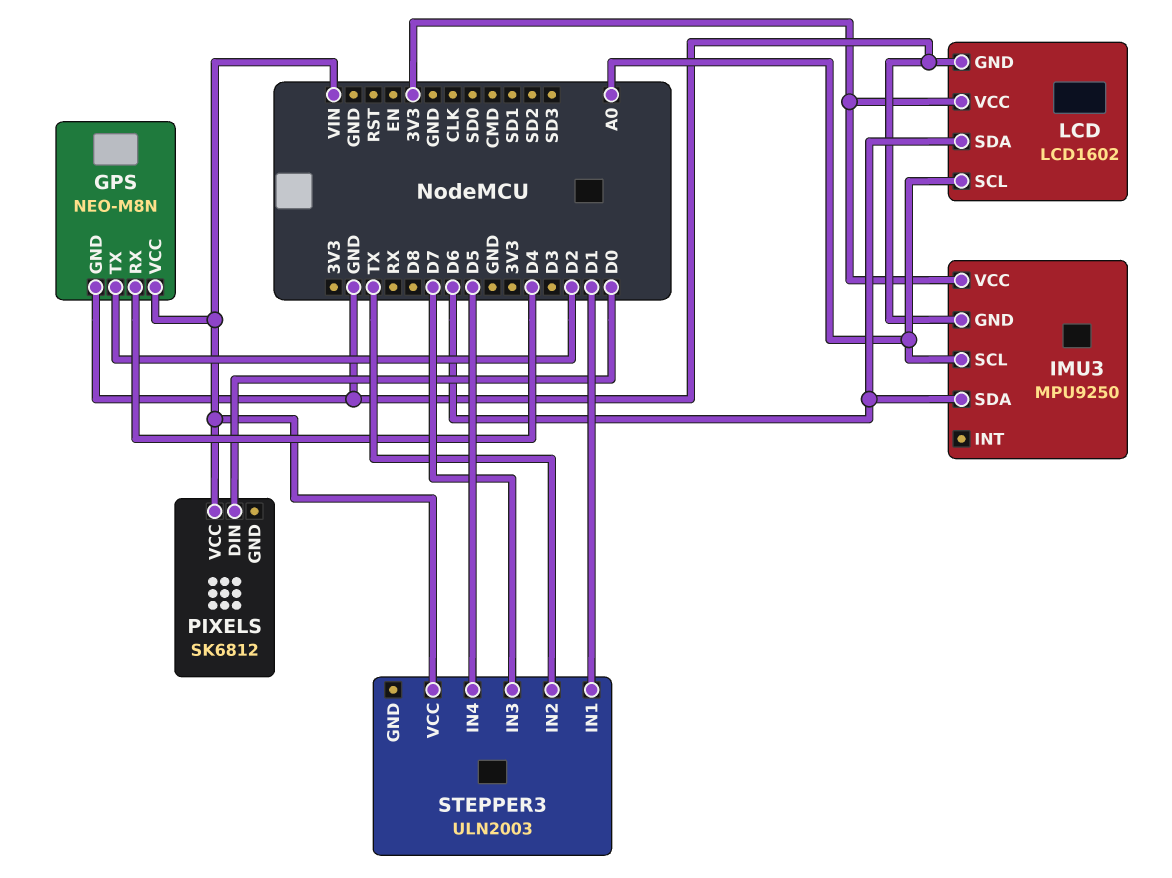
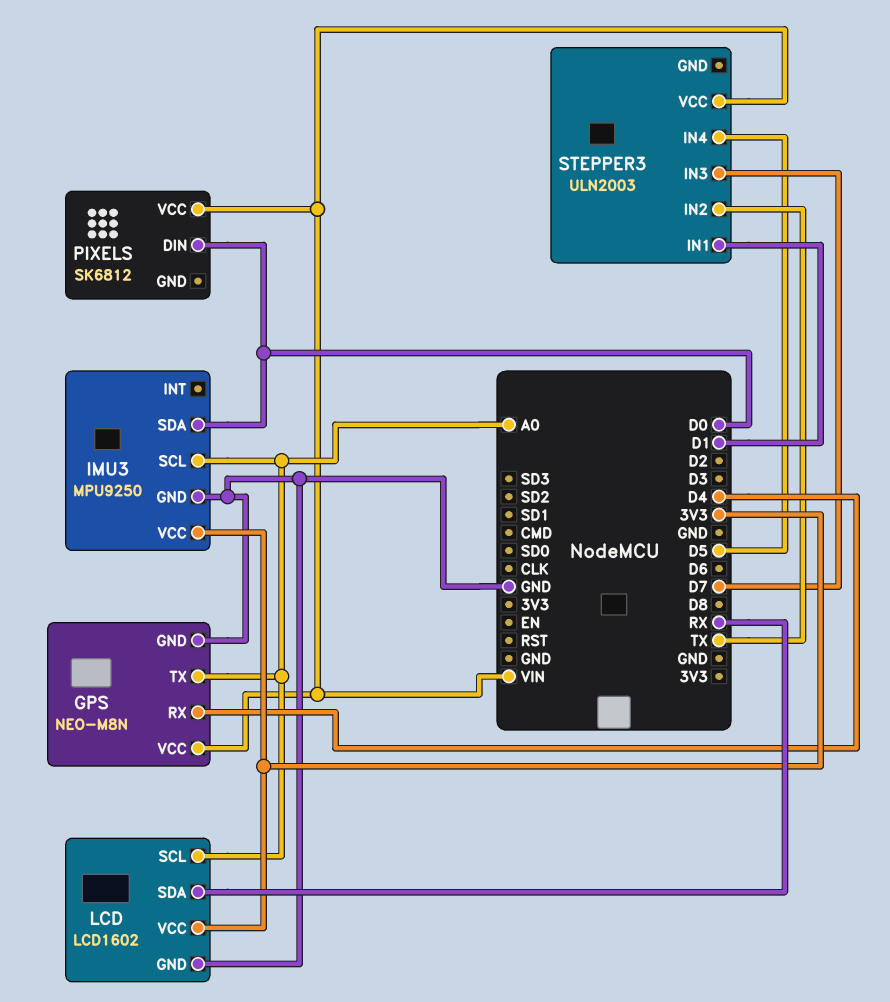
GPS pin TX: D2 -> A0
IMU3 pin SDA: D6 -> D0
LCD pin SDA: D6 -> RX

